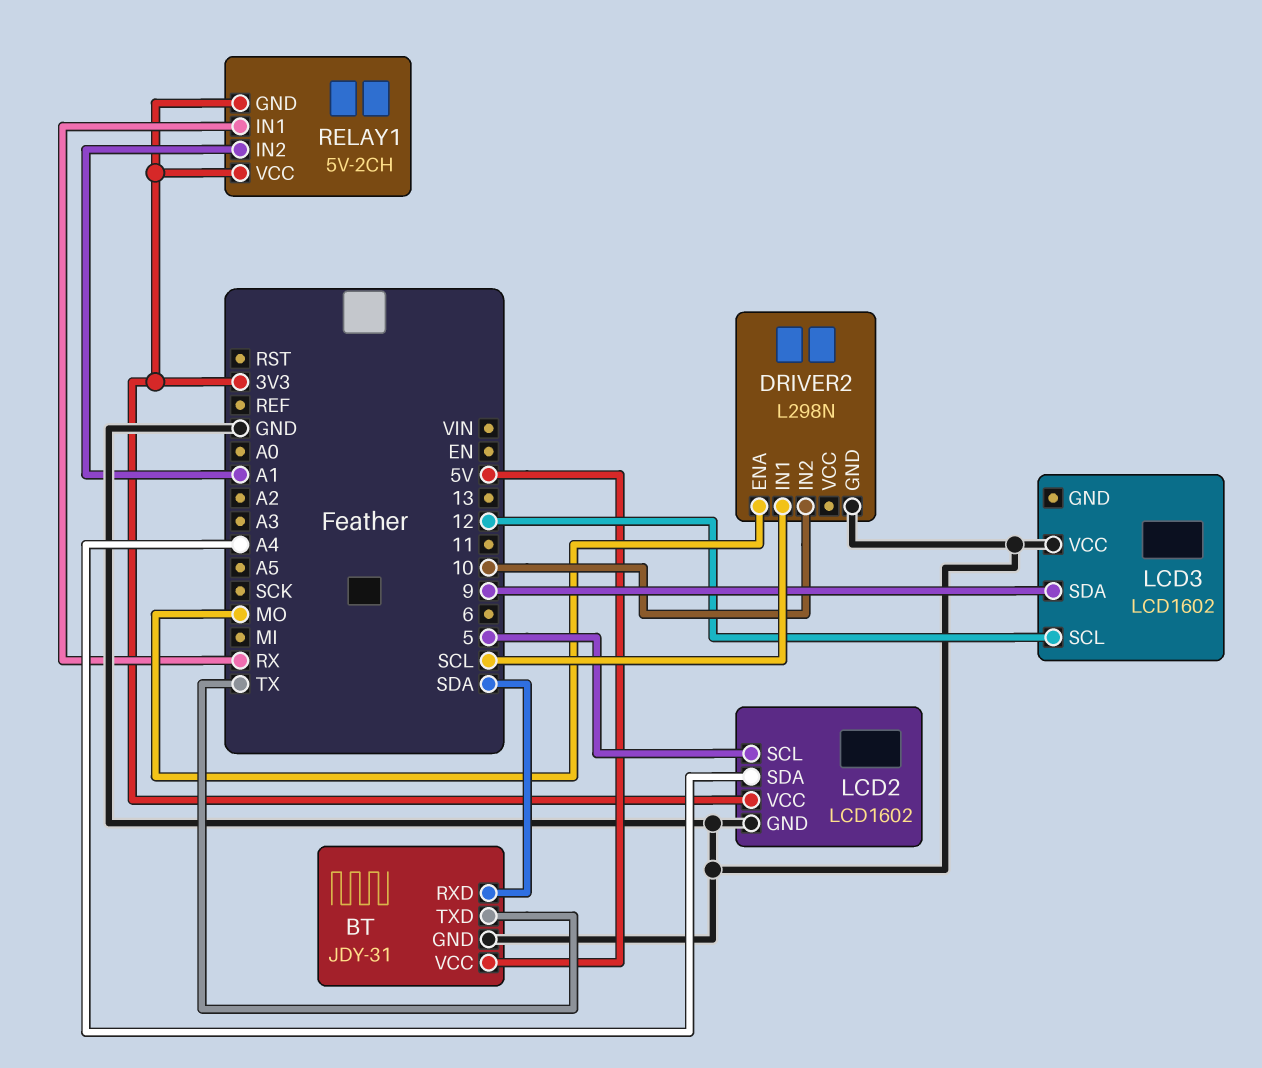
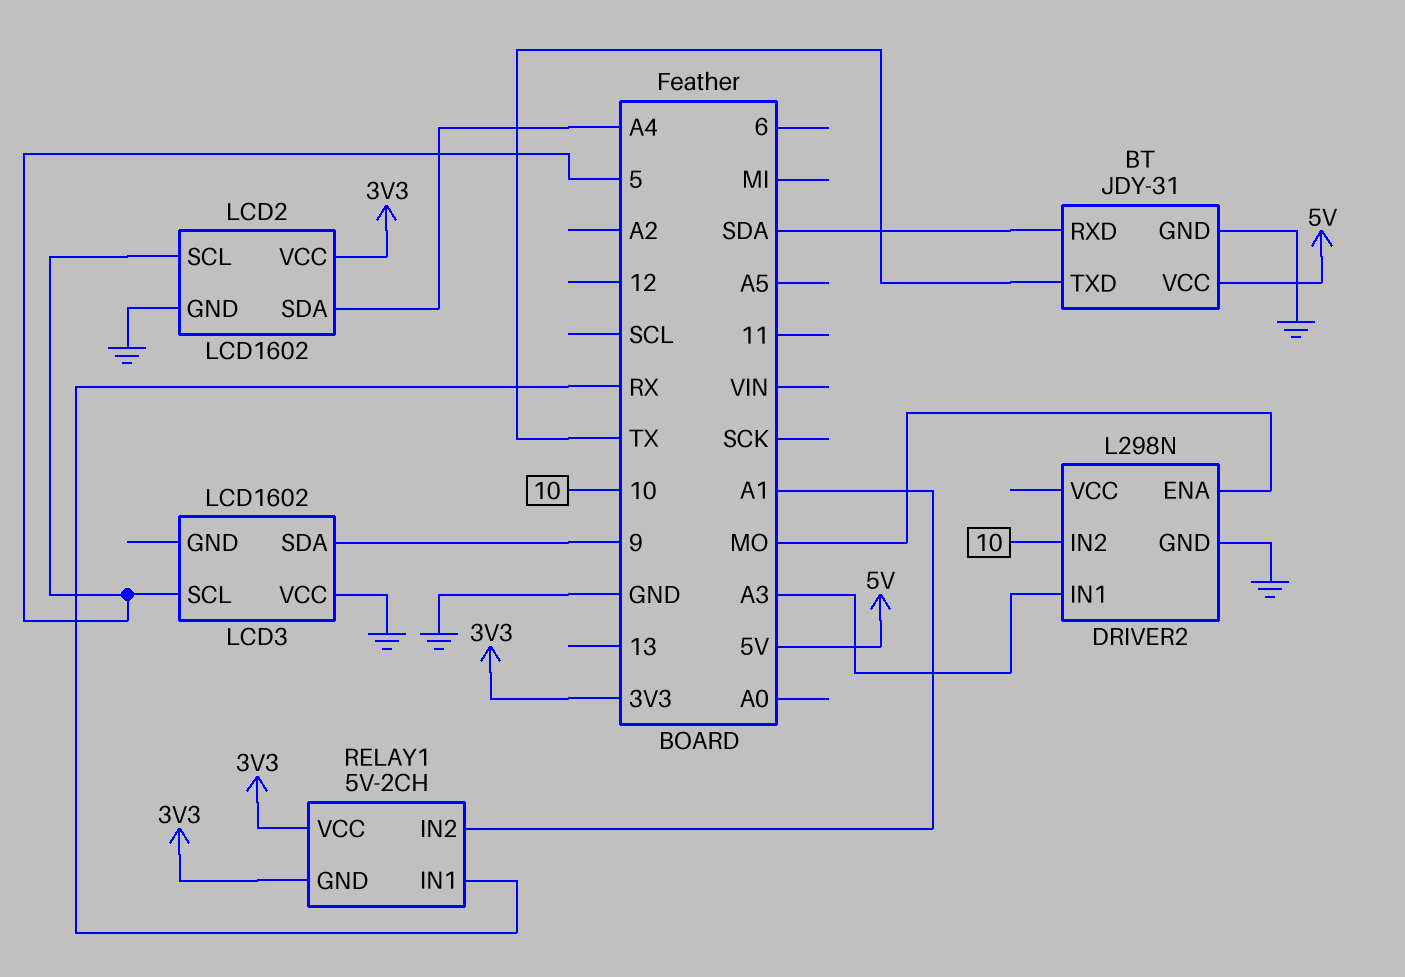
DRIVER2 pin IN1: SCL -> A3
LCD3 pin SCL: 12 -> 5

